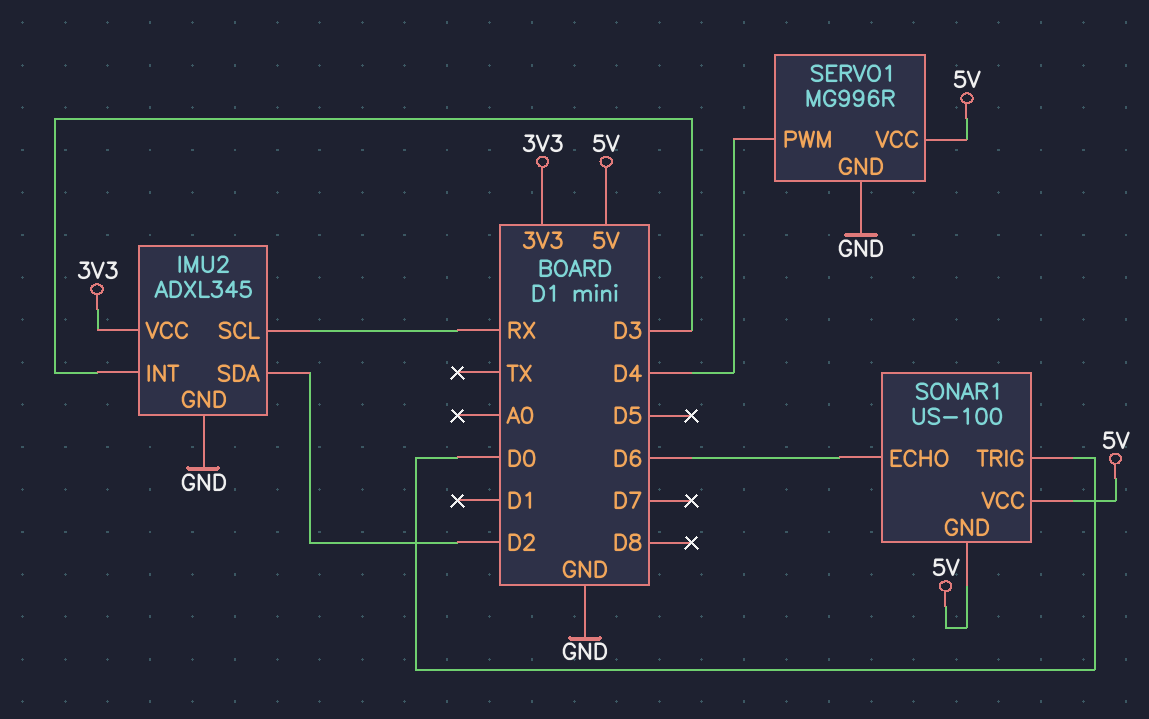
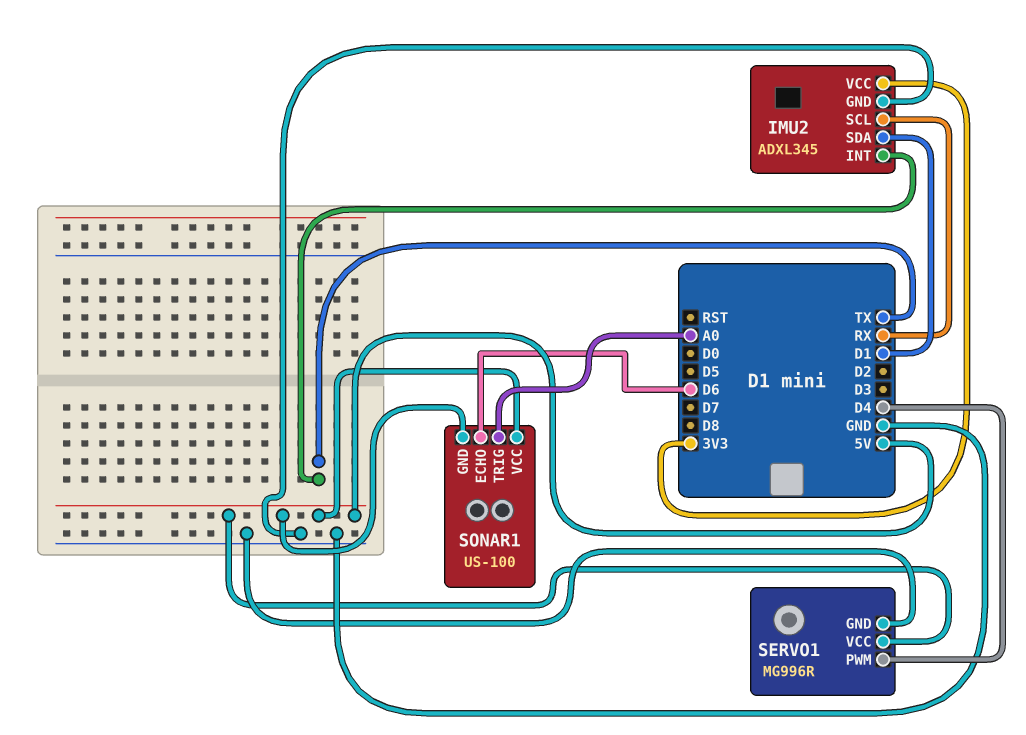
IMU2 pin INT: D3 -> TX
IMU2 pin SDA: D2 -> D1
SONAR1 pin TRIG: D0 -> A0

